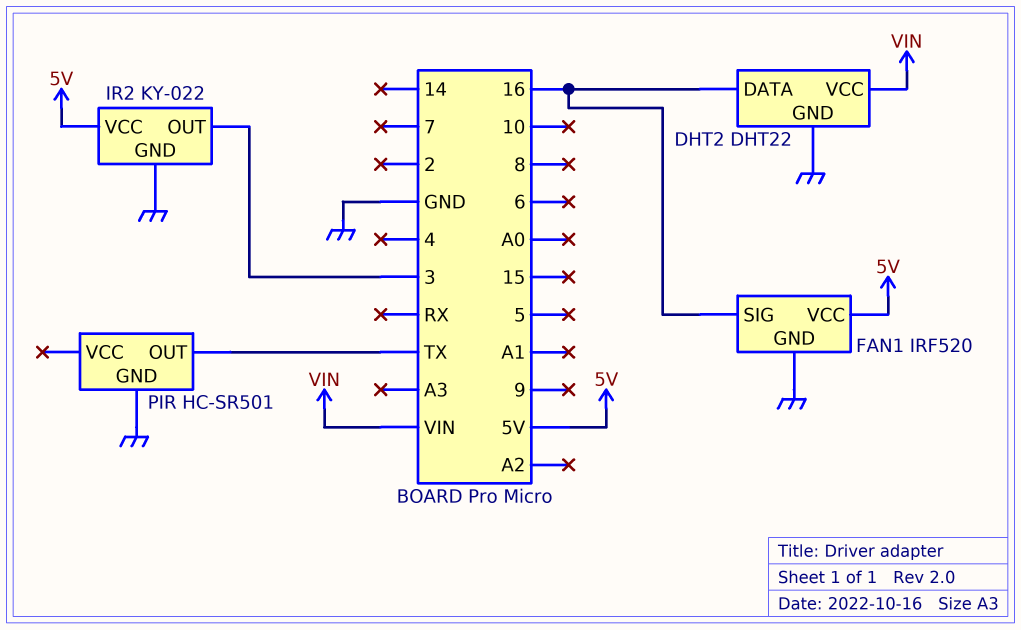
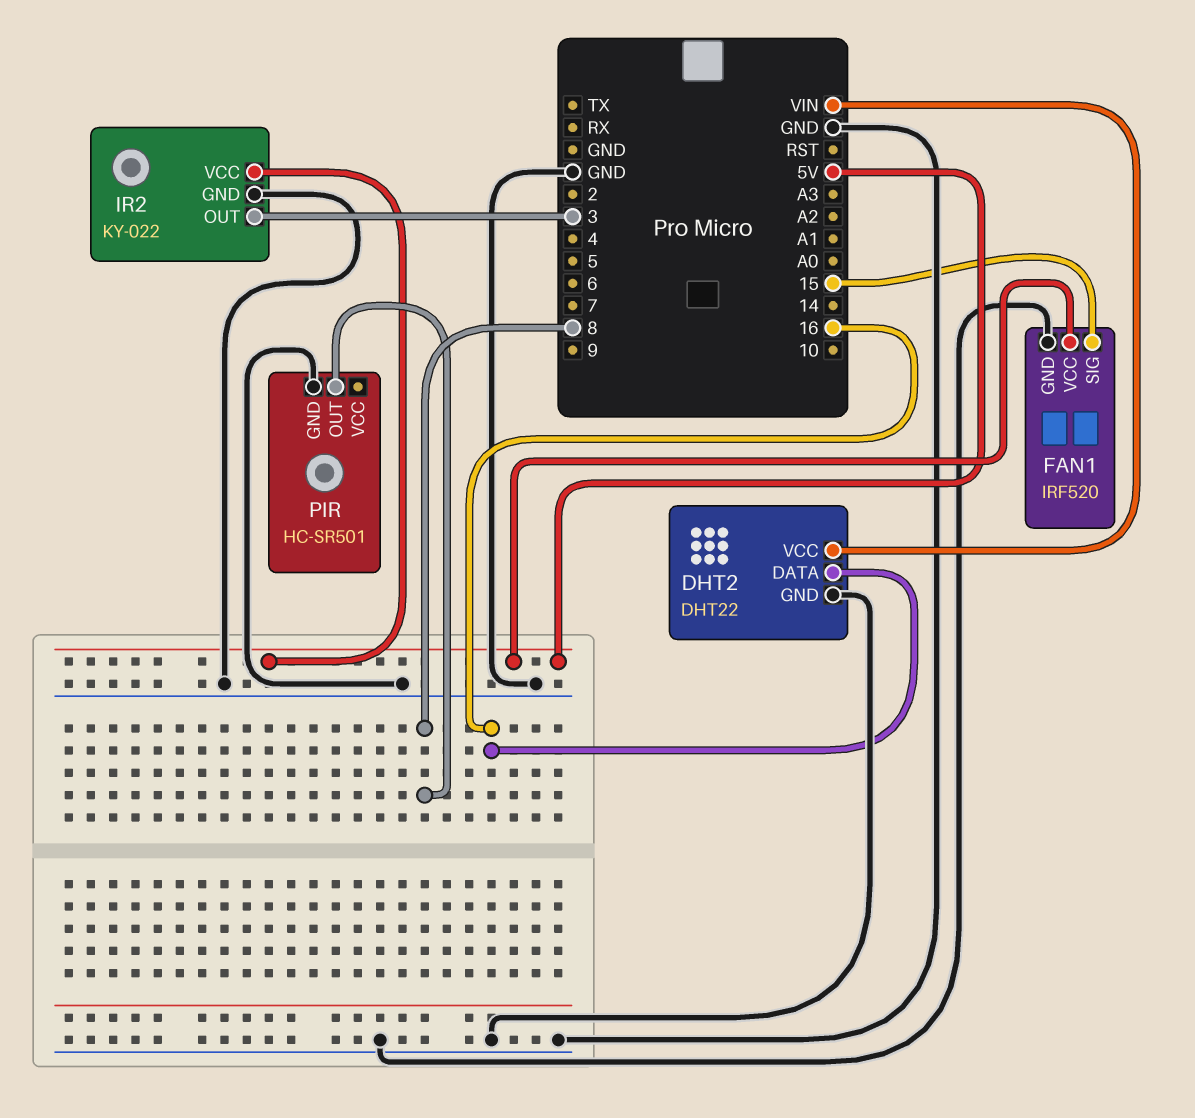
FAN1 pin SIG: 16 -> 15
PIR pin OUT: TX -> 8

